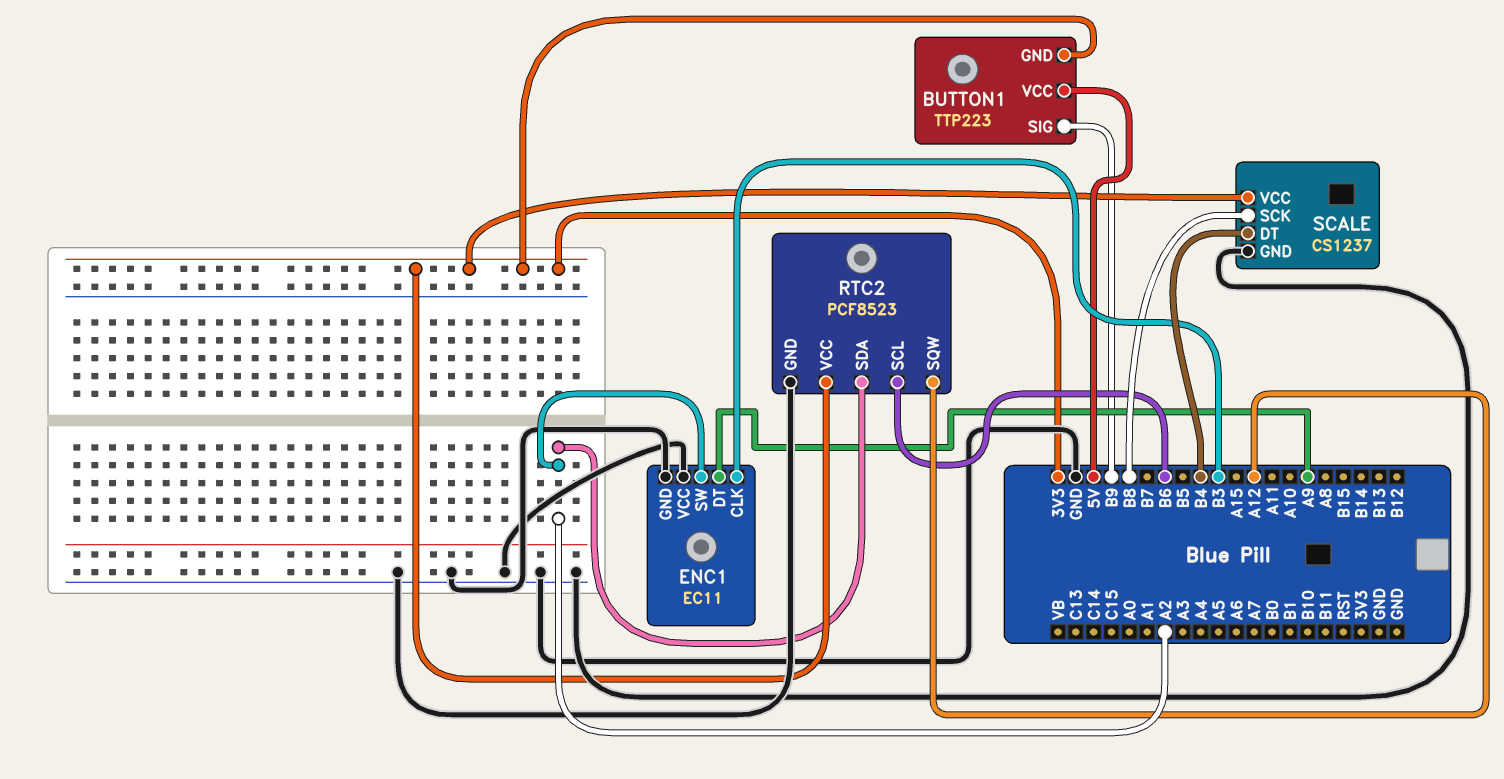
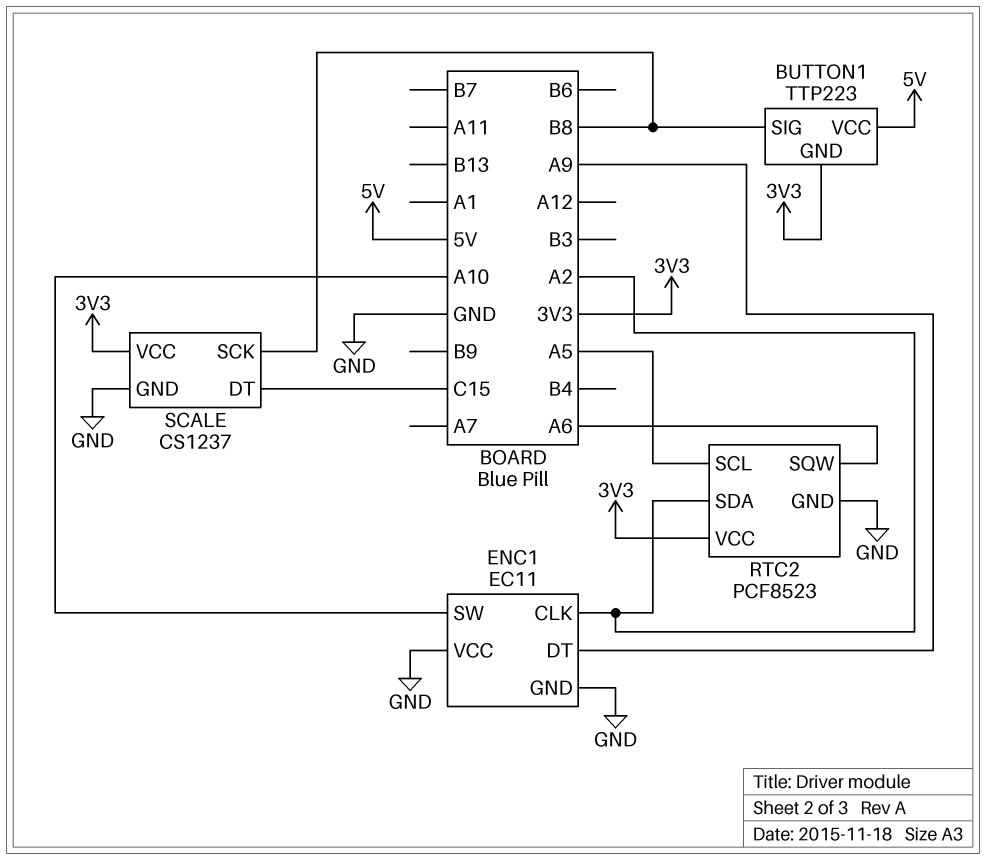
BUTTON1 pin SIG: B9 -> B8
ENC1 pin CLK: B3 -> A2
ENC1 pin SW: A2 -> A10
RTC2 pin SCL: B6 -> A5
RTC2 pin SQW: A12 -> A6
SCALE pin DT: B4 -> C15

